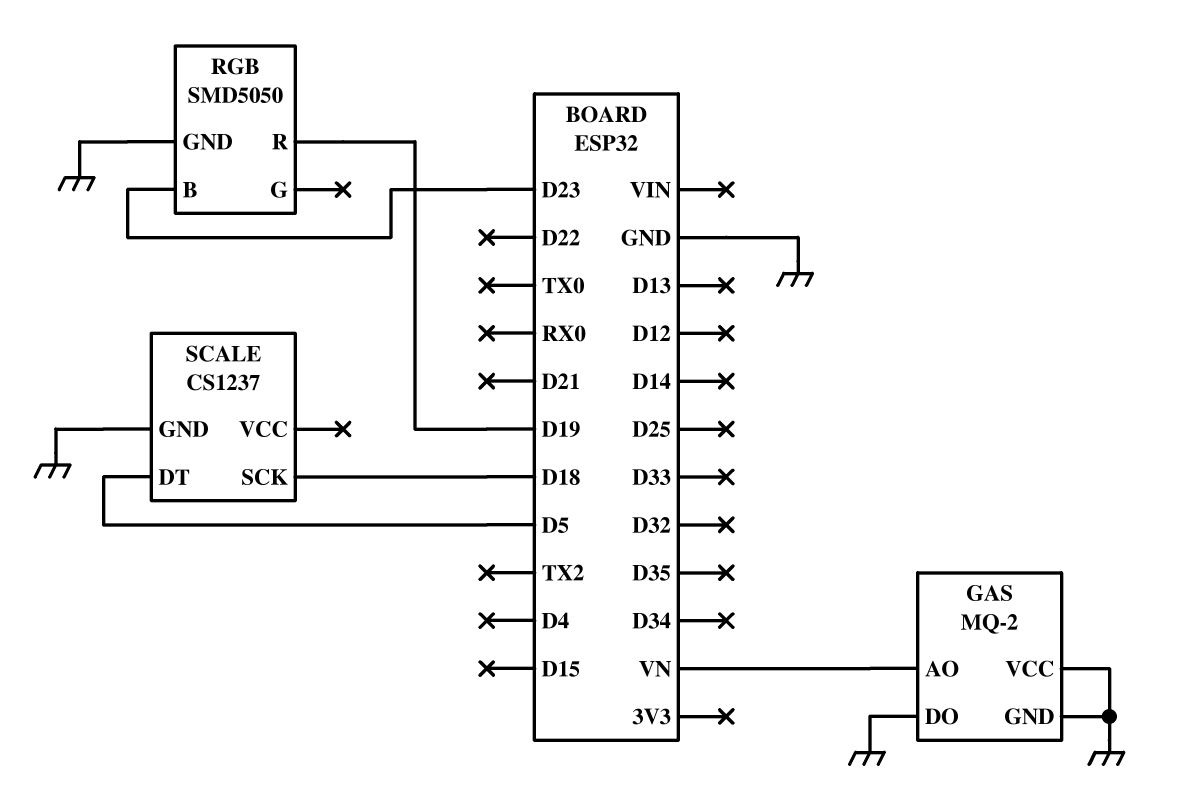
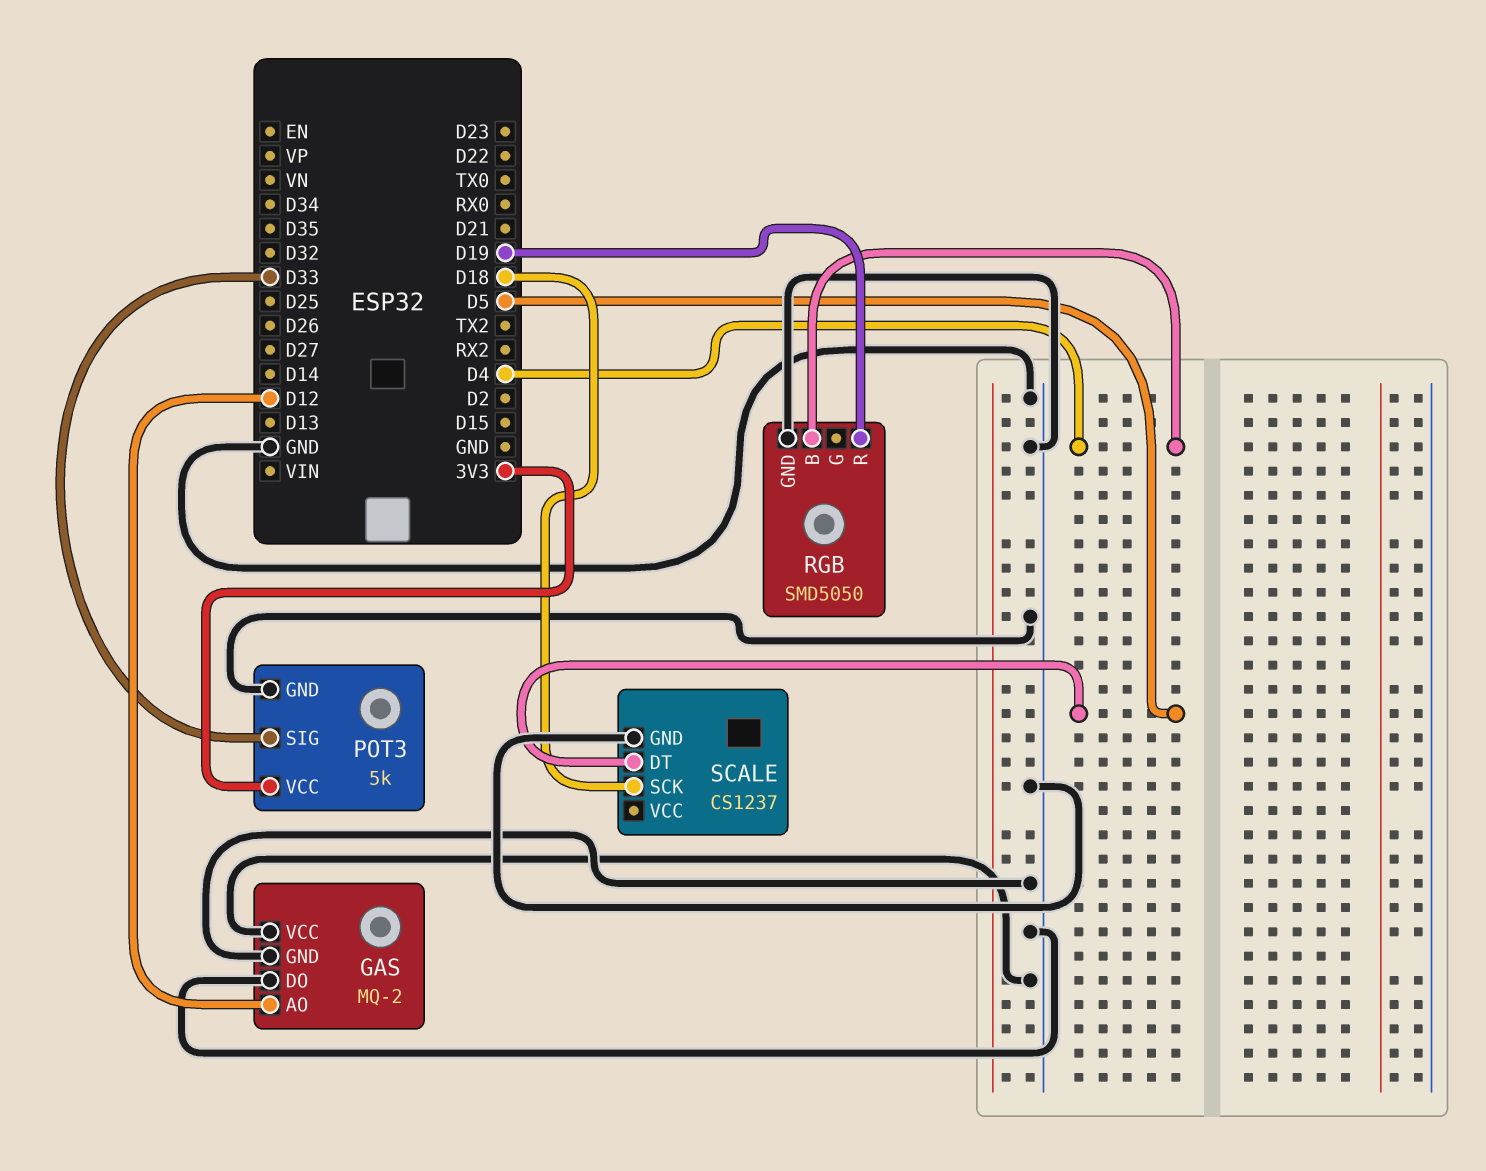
GAS pin AO: VN -> D12
POT3: none -> 5k
POT3 pin GND: none -> GND
POT3 pin SIG: none -> D33
POT3 pin VCC: none -> 3V3
RGB pin B: D23 -> D4

